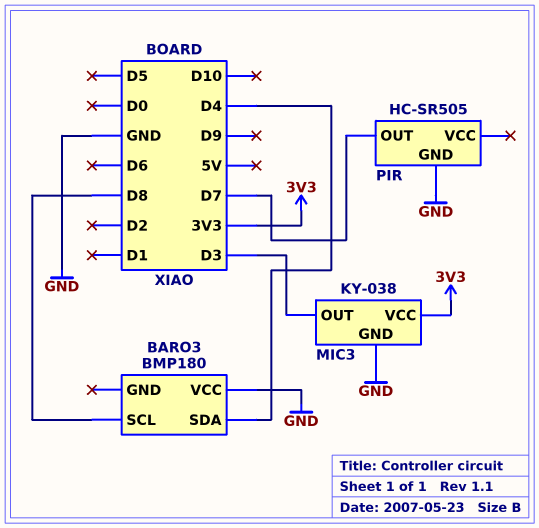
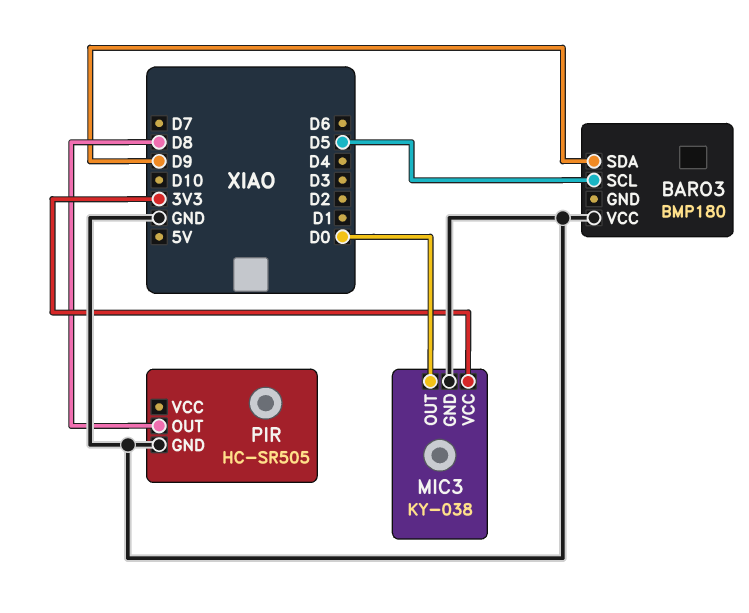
BARO3 pin SCL: D8 -> D5
BARO3 pin SDA: D4 -> D9
MIC3 pin OUT: D3 -> D0
PIR pin OUT: D7 -> D8

